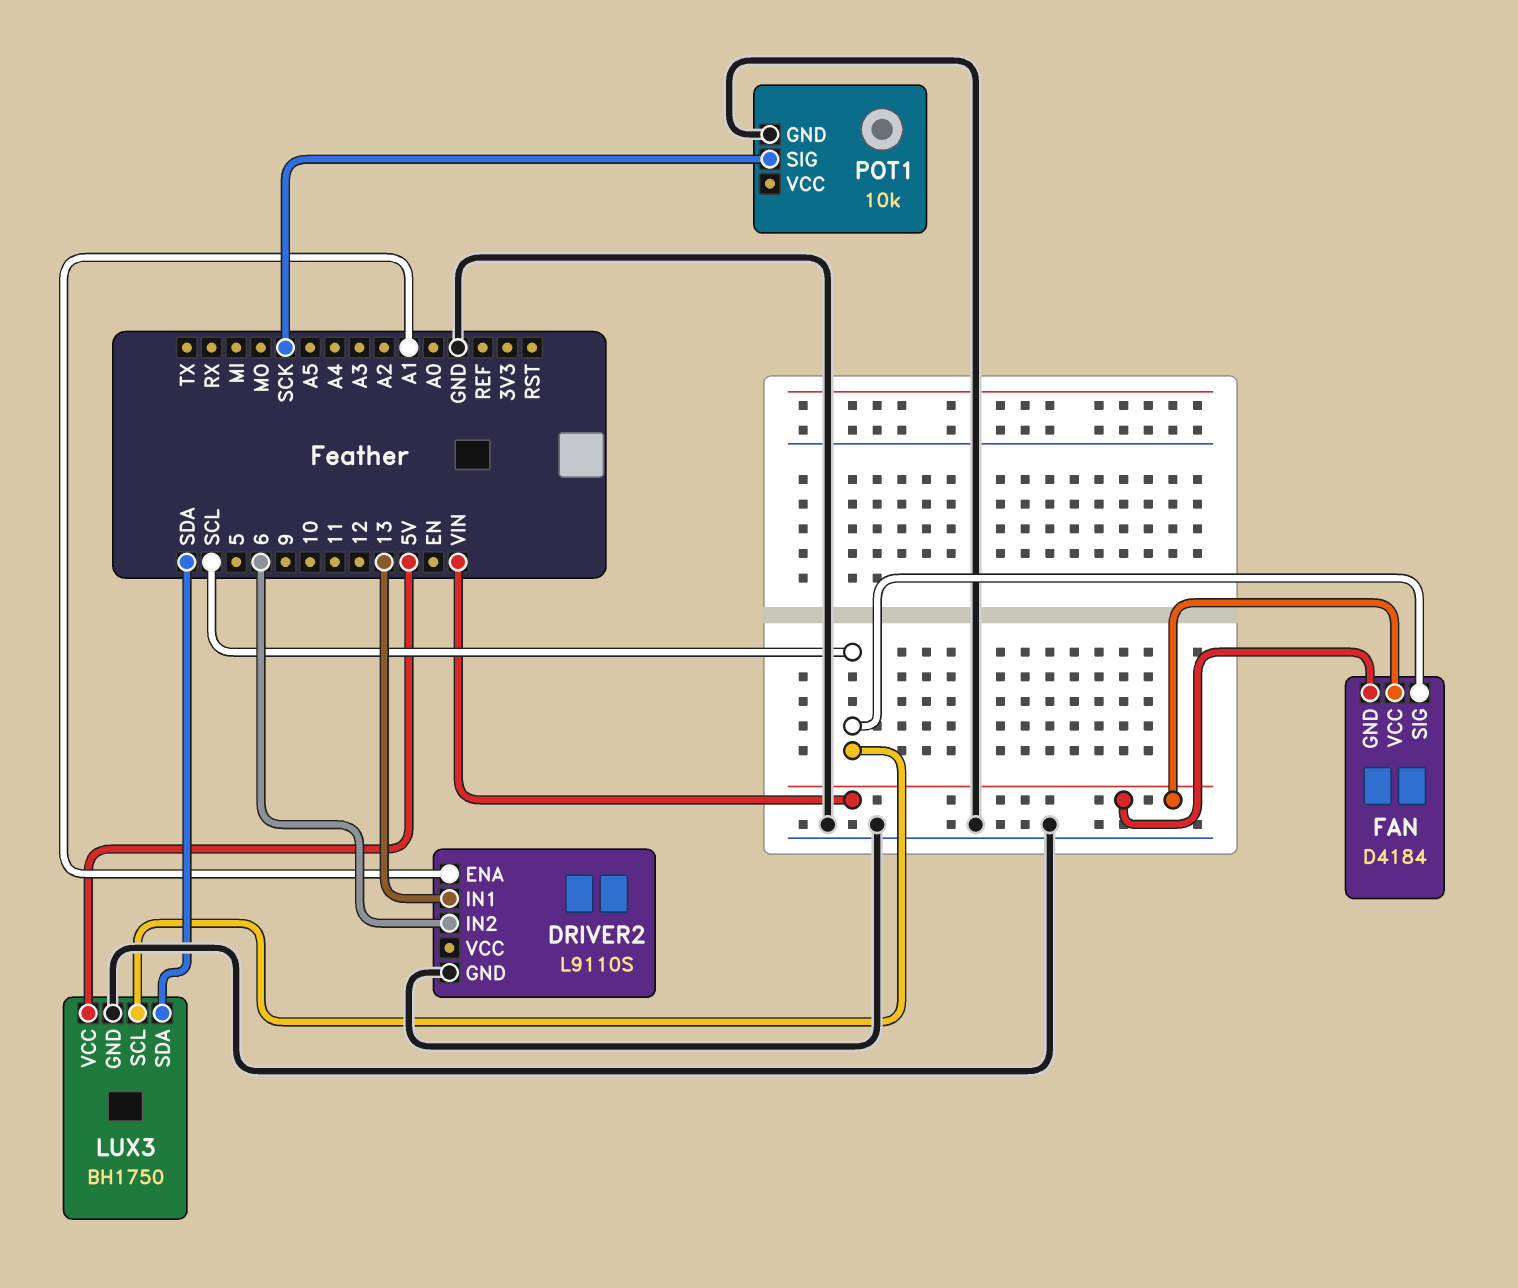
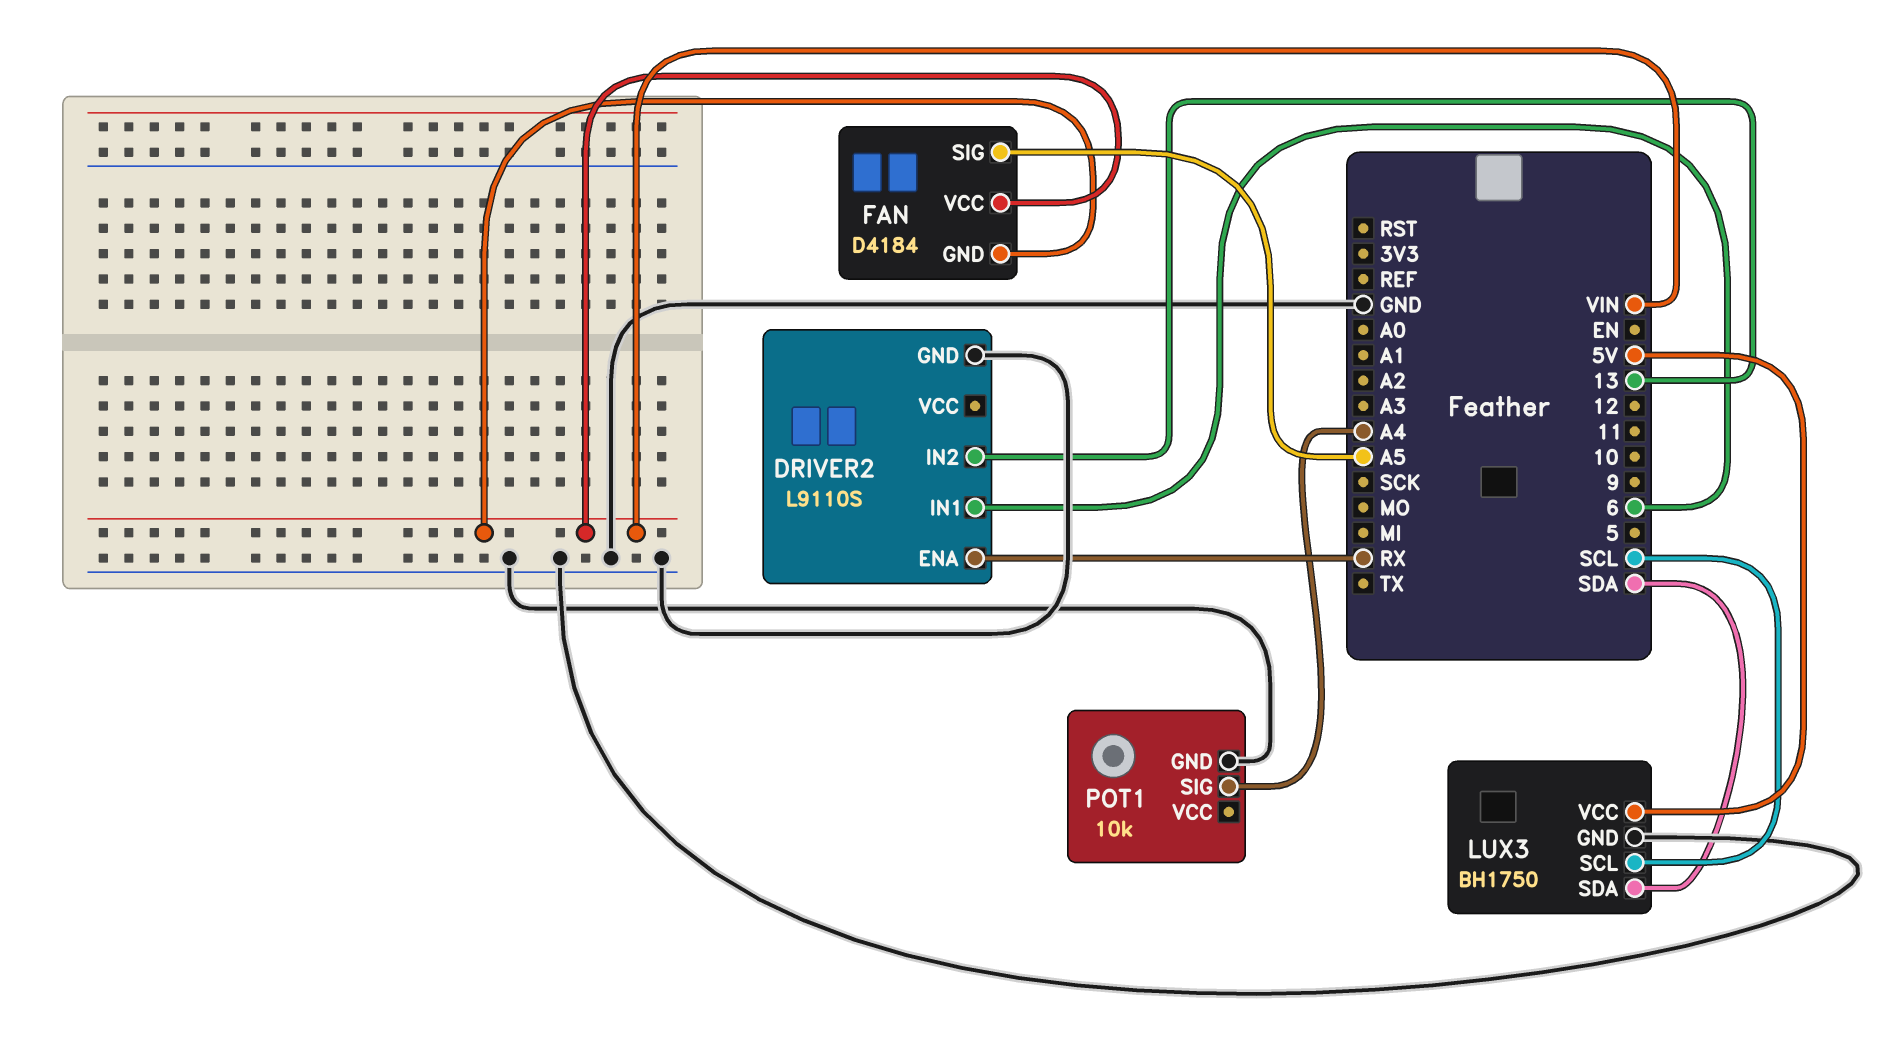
DRIVER2 pin ENA: A1 -> RX
DRIVER2 pin IN1: 13 -> 6
DRIVER2 pin IN2: 6 -> 13
FAN pin SIG: SCL -> A5
POT1 pin SIG: SCK -> A4

